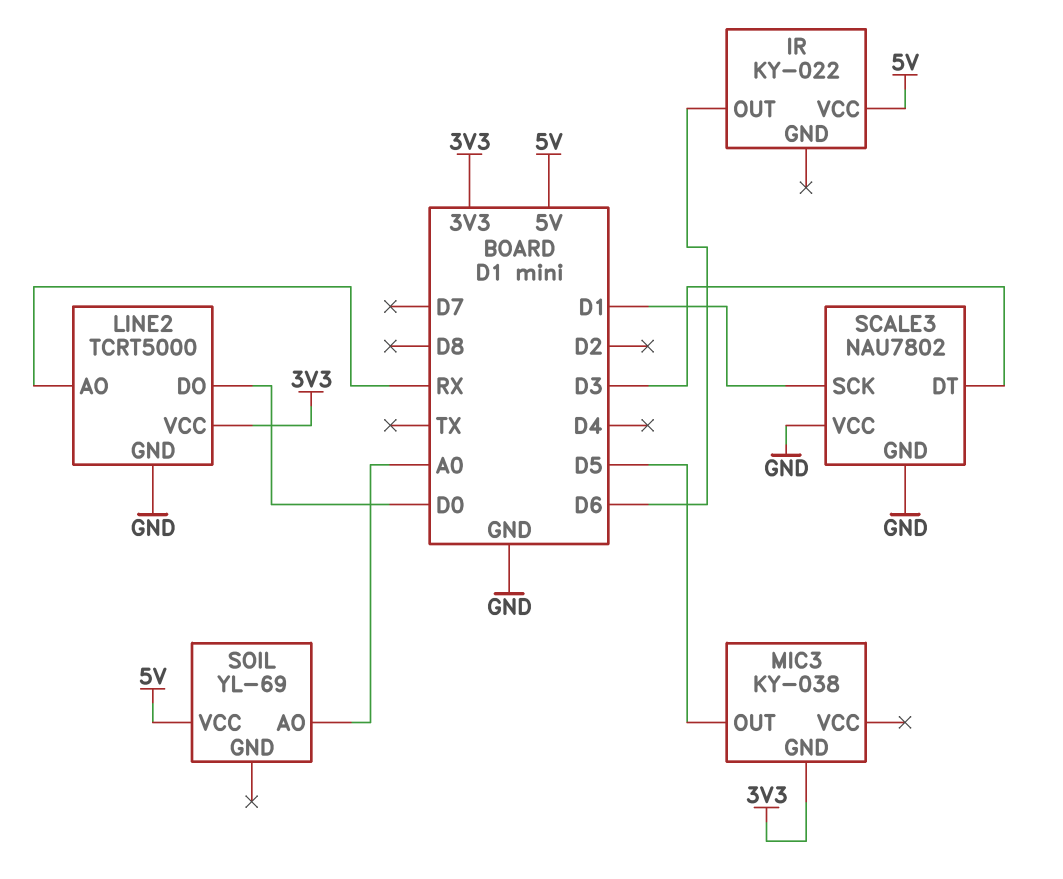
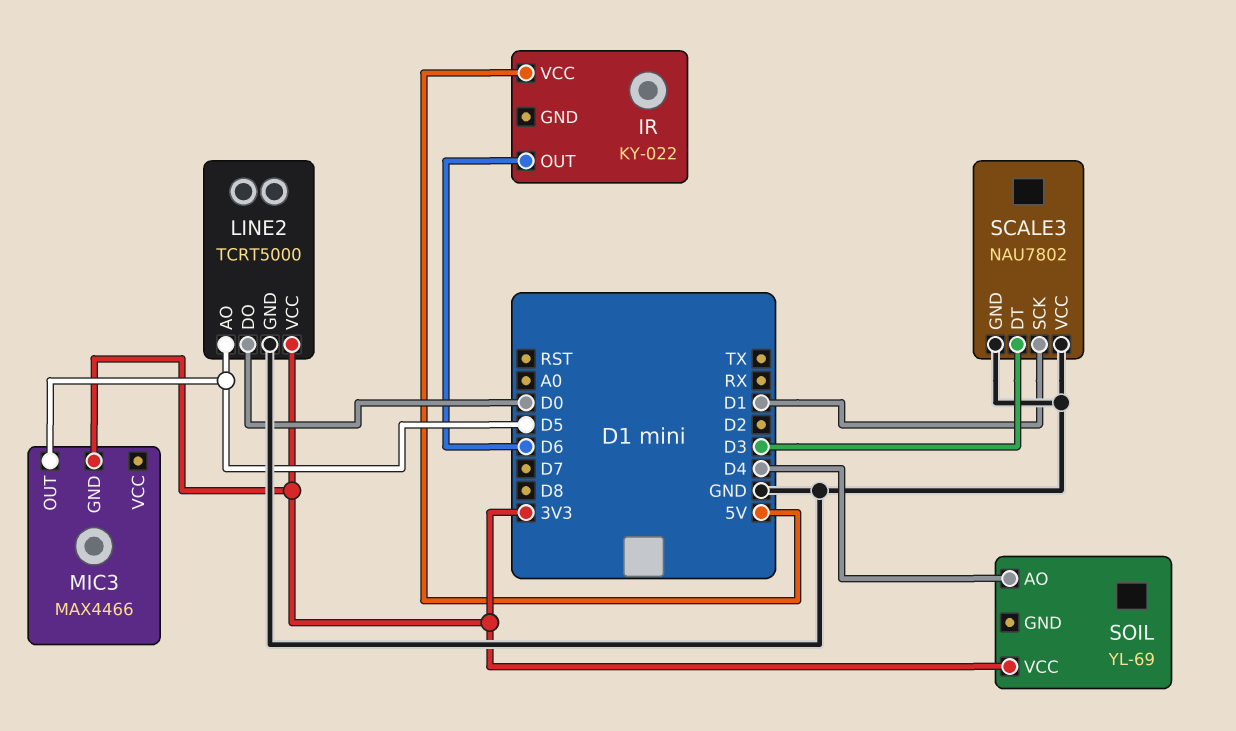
LINE2 pin AO: RX -> D5
MIC3: KY-038 -> MAX4466
SOIL pin AO: A0 -> D4
SOIL pin VCC: 5V -> 3V3

